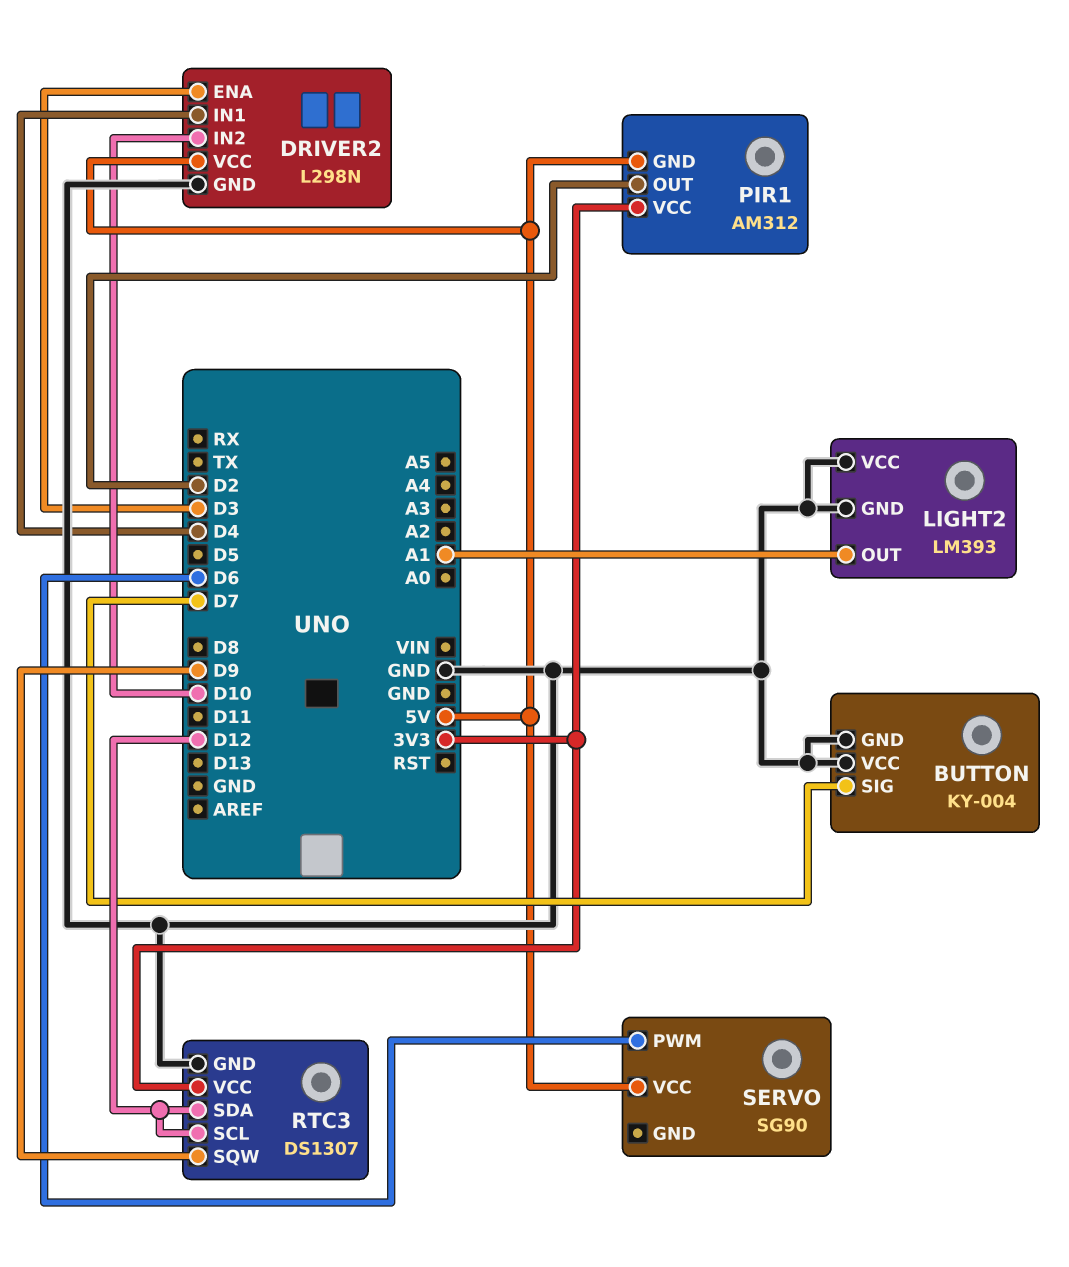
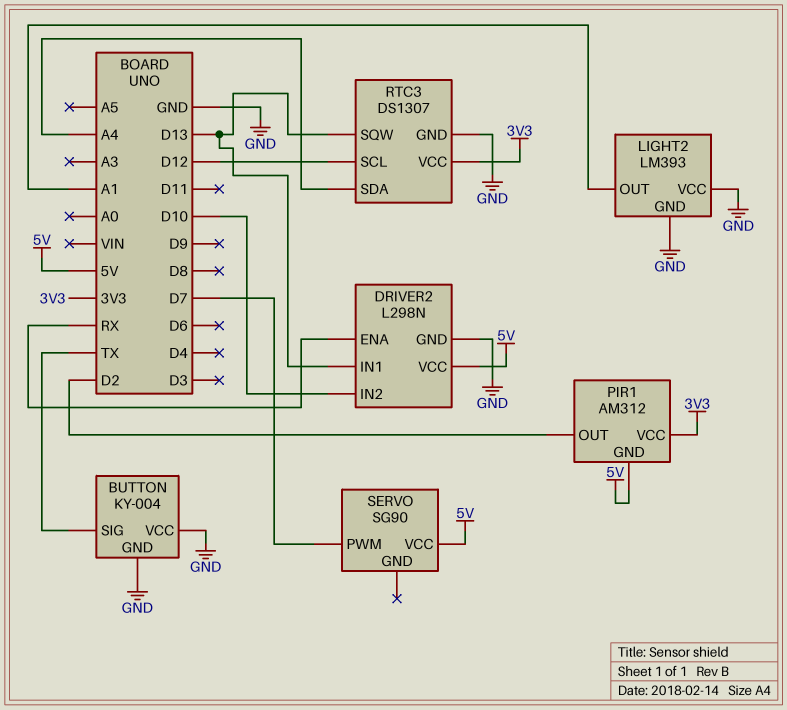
BUTTON pin SIG: D7 -> TX
DRIVER2 pin ENA: D3 -> RX
DRIVER2 pin IN1: D4 -> D13
RTC3 pin SDA: D12 -> A4
RTC3 pin SQW: D9 -> D13
SERVO pin PWM: D6 -> D7

